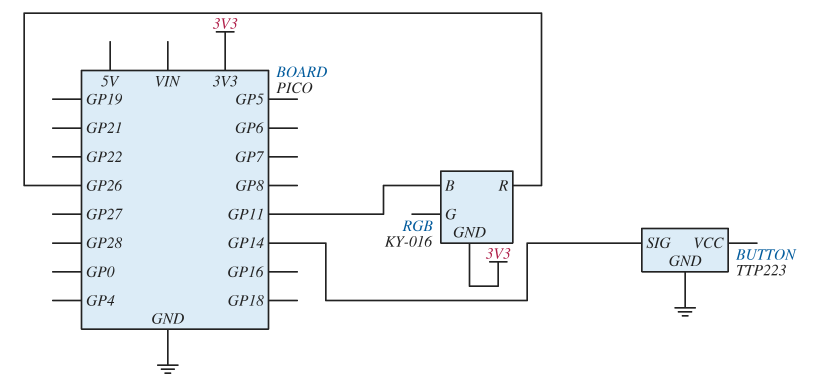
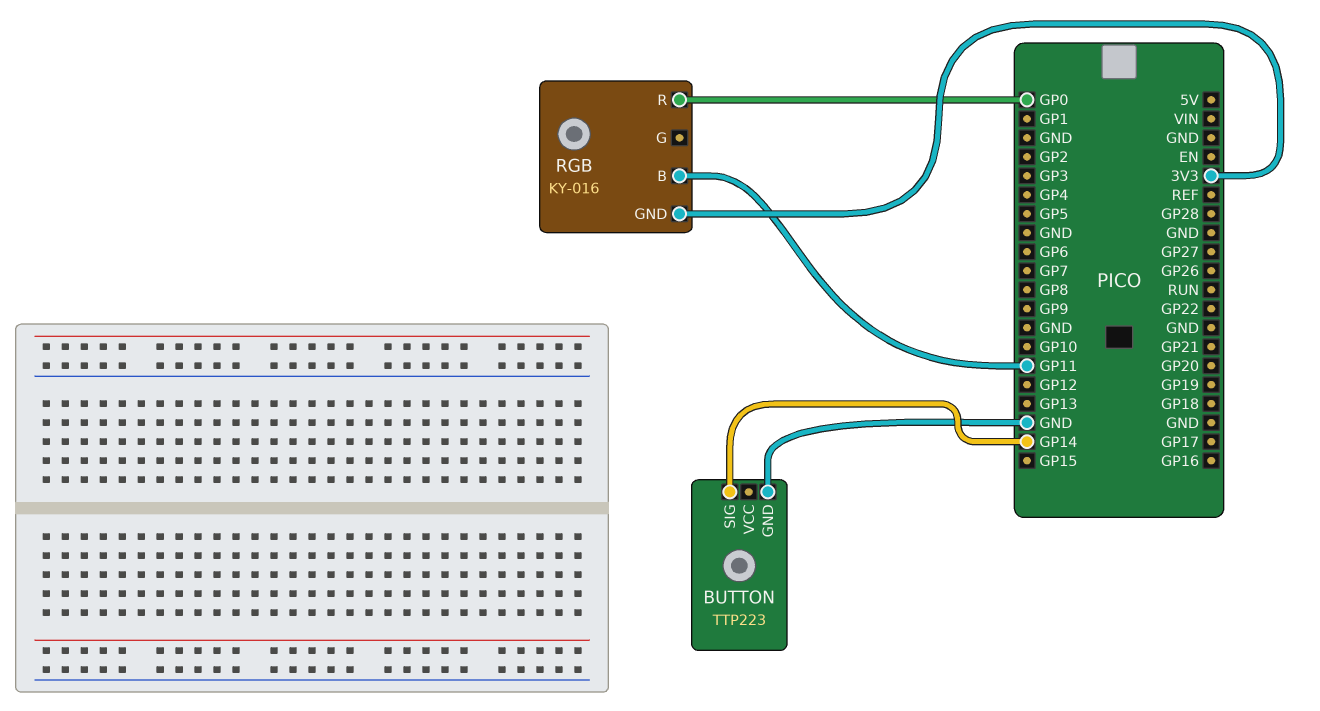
RGB pin R: GP26 -> GP0

